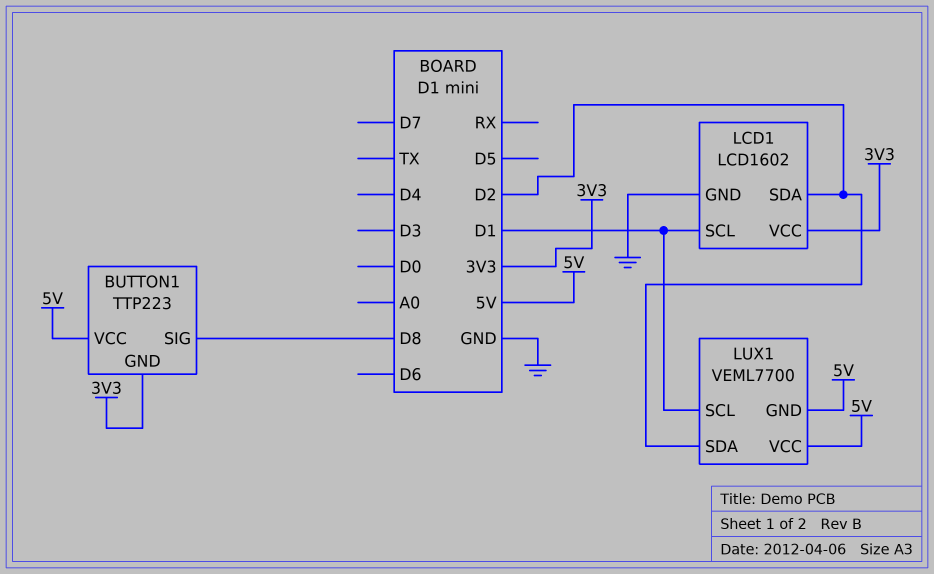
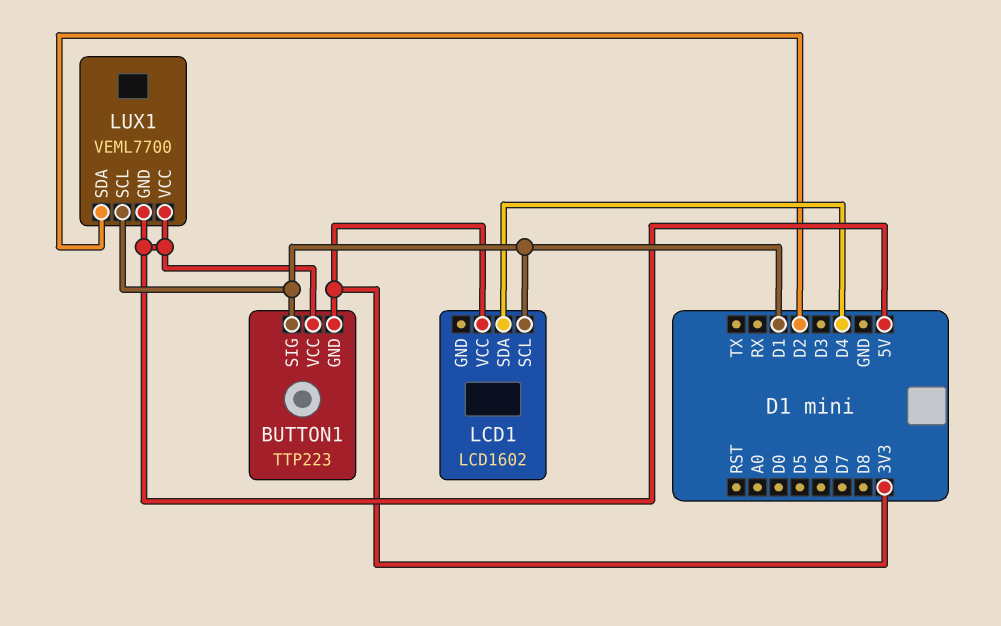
BUTTON1 pin SIG: D8 -> D1
LCD1 pin GND: GND -> none
LCD1 pin SDA: D2 -> D4

